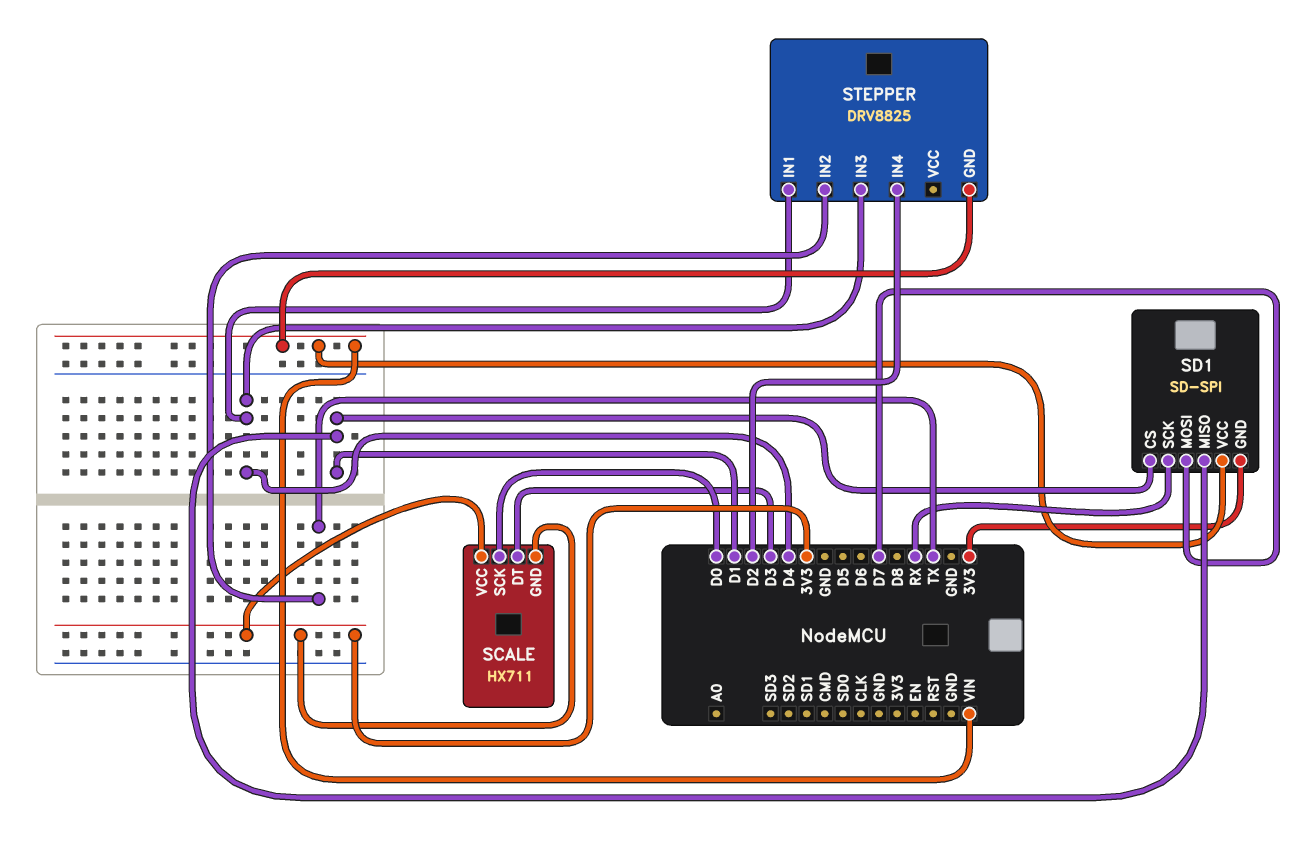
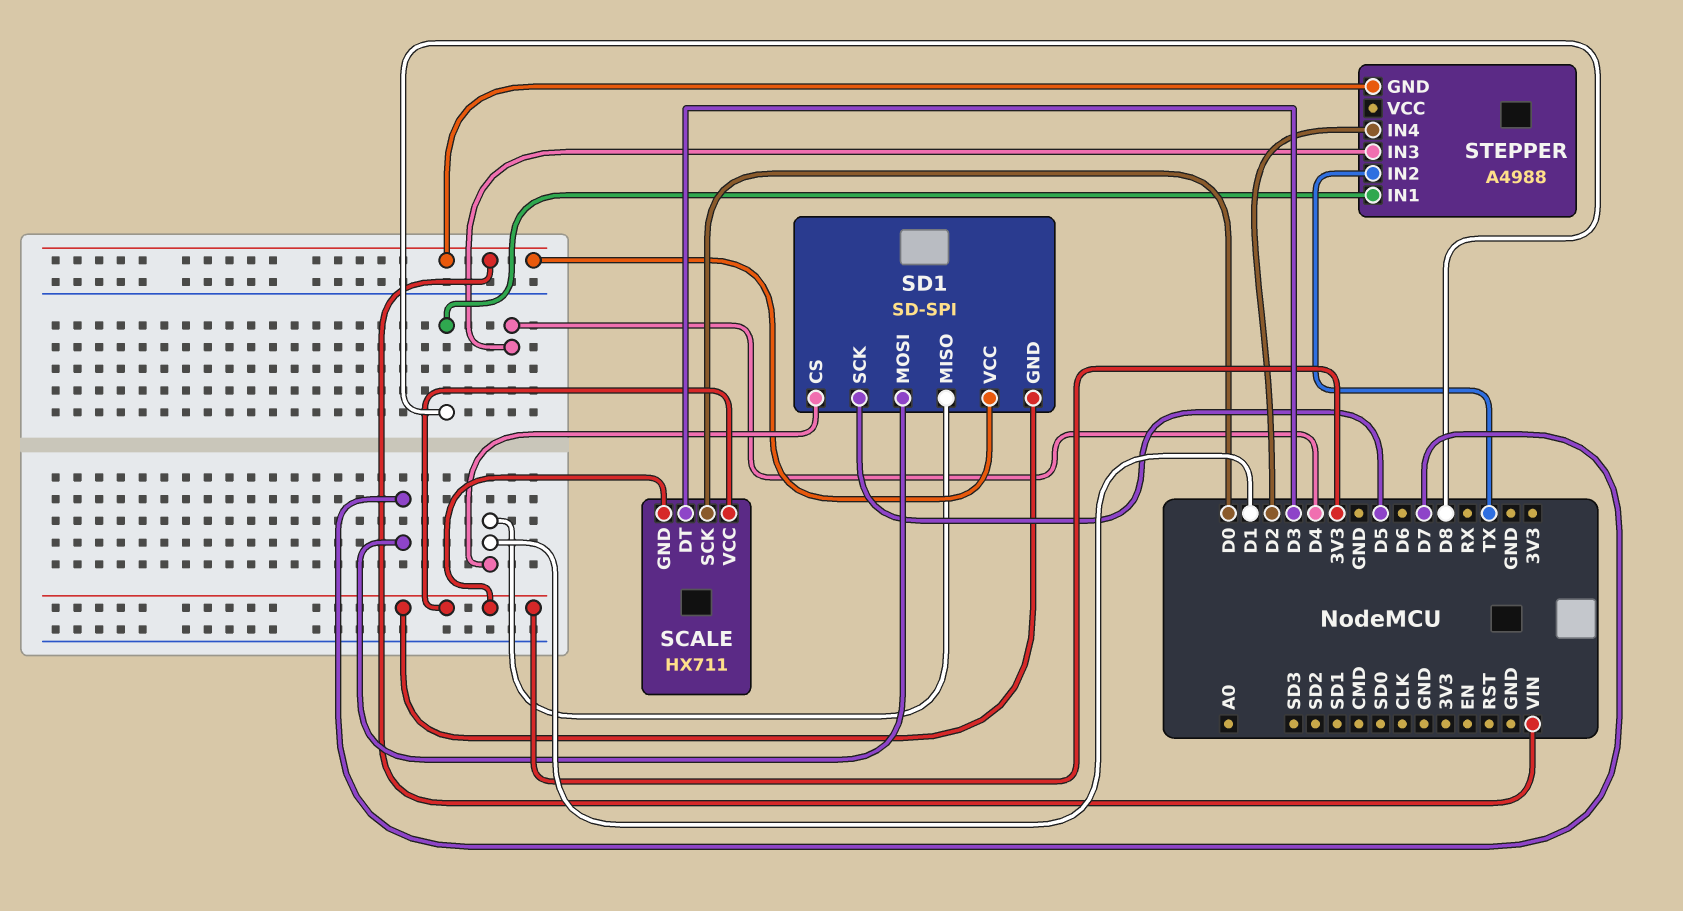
SD1 pin SCK: RX -> D5
STEPPER: DRV8825 -> A4988
STEPPER pin IN1: D4 -> D8

